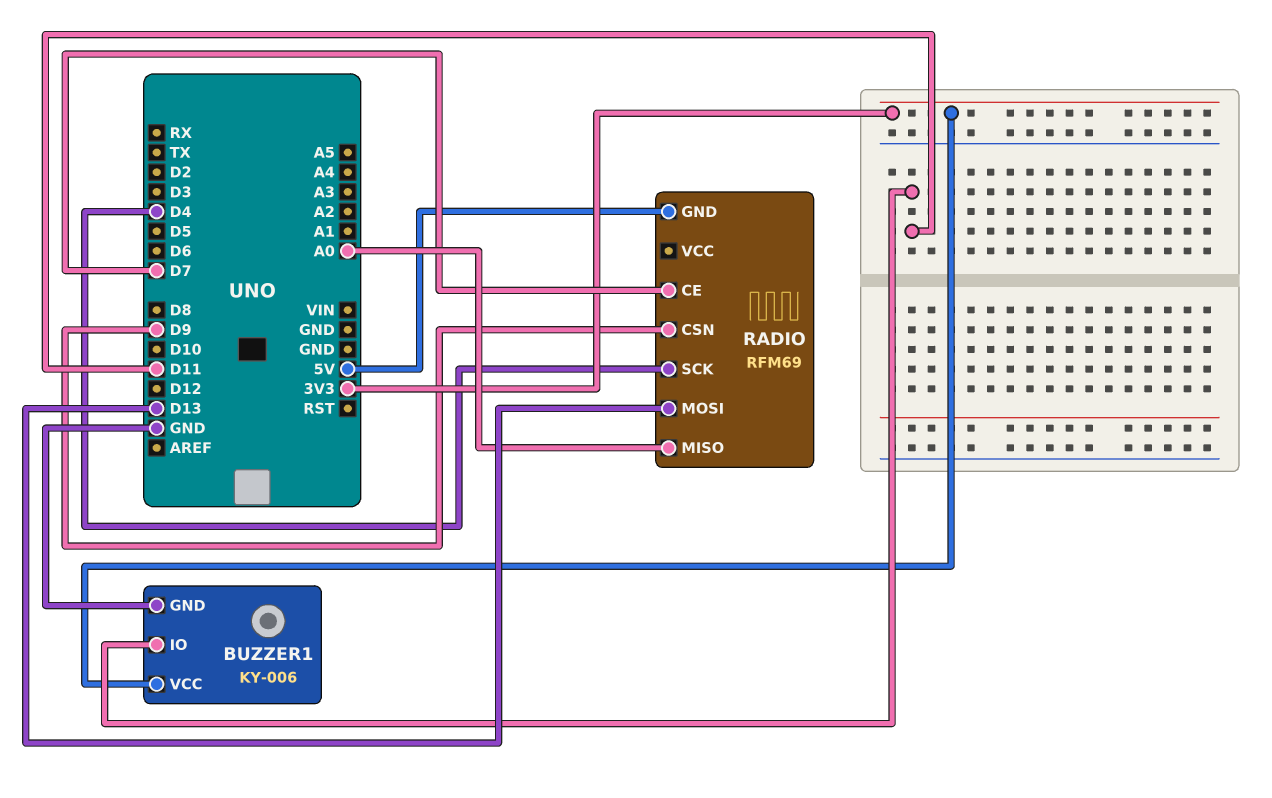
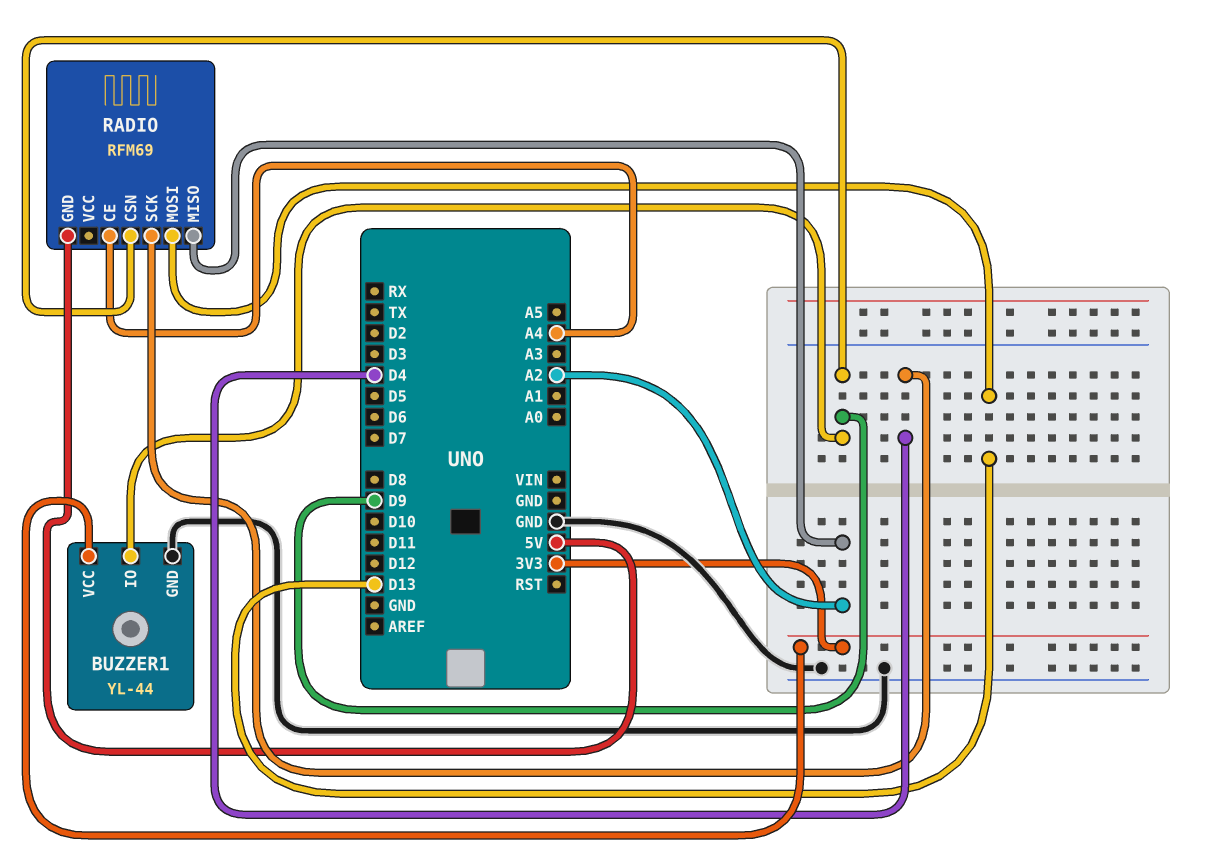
BUZZER1: KY-006 -> YL-44
BUZZER1 pin IO: D11 -> D9
RADIO pin CE: D7 -> A4
RADIO pin MISO: A0 -> A2

